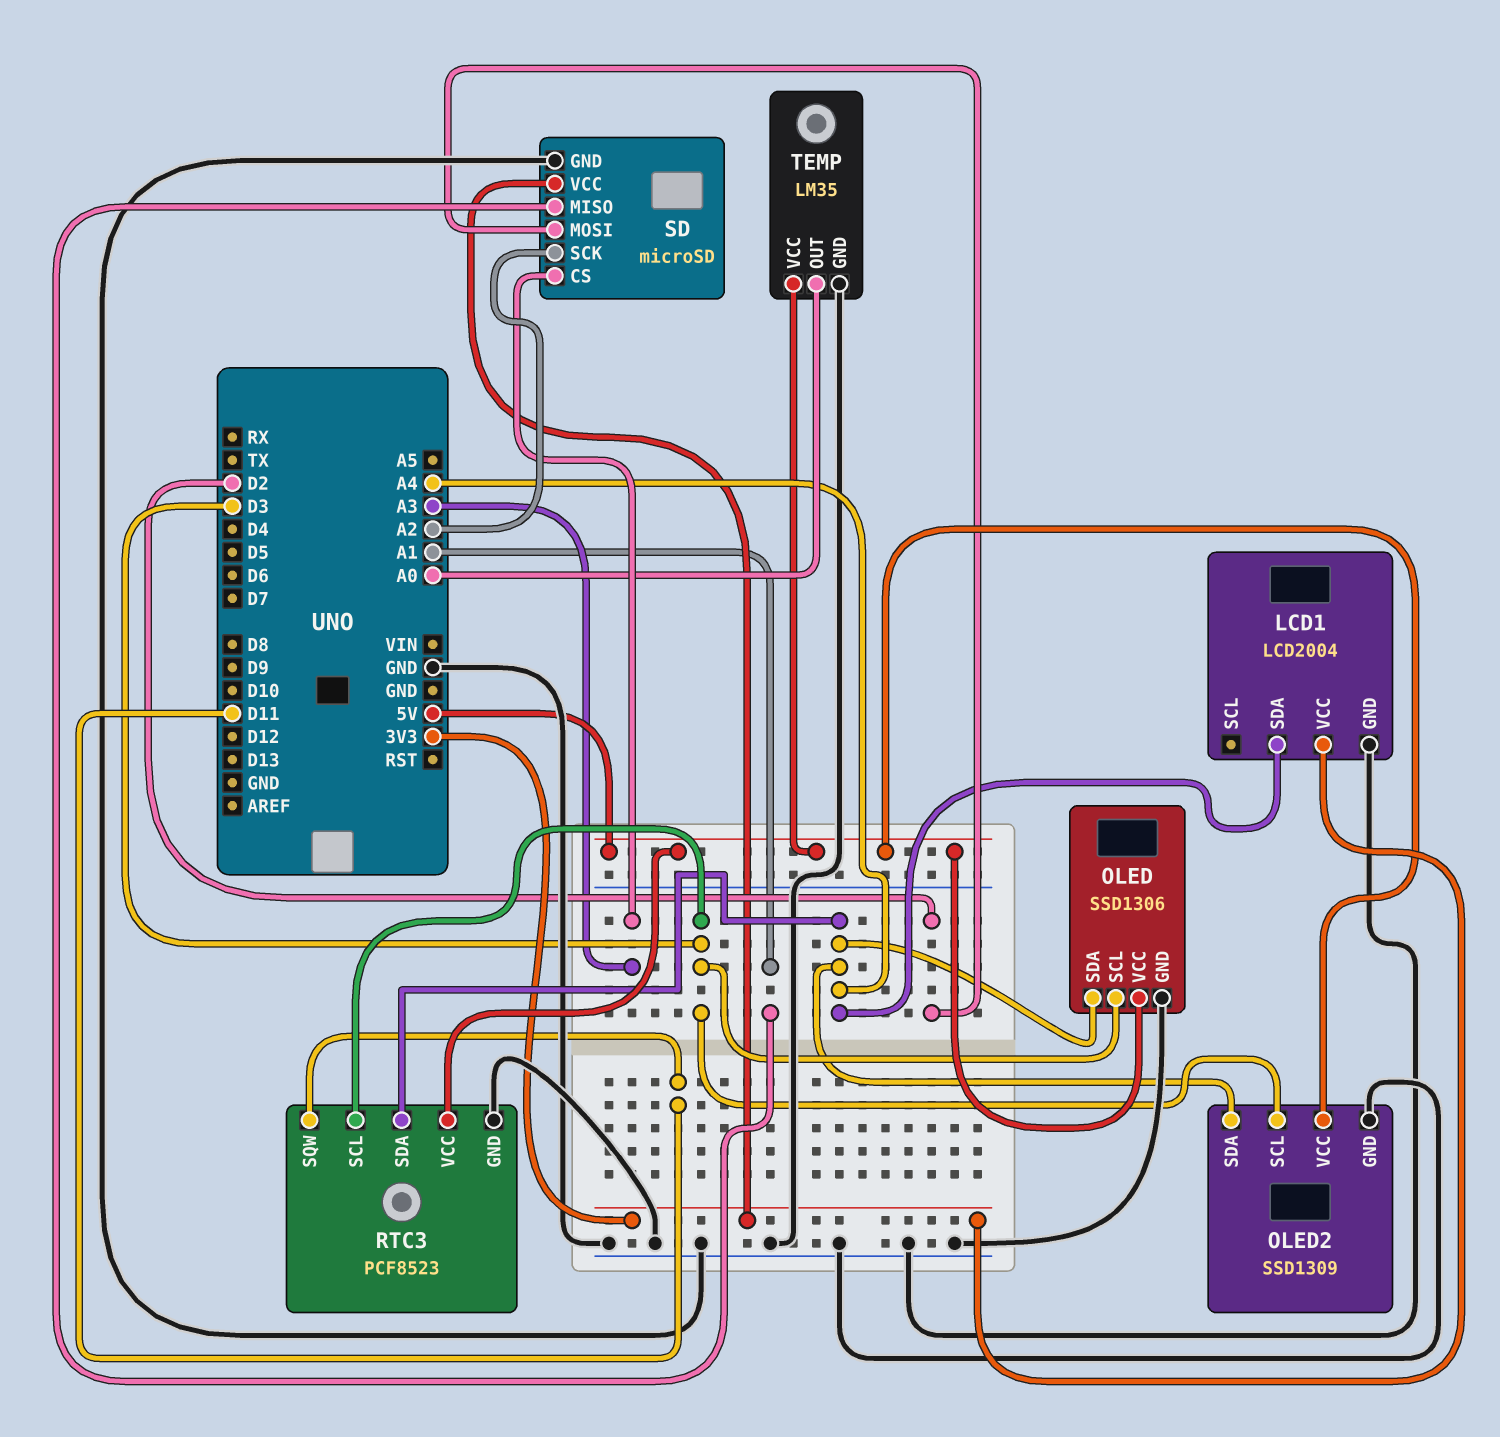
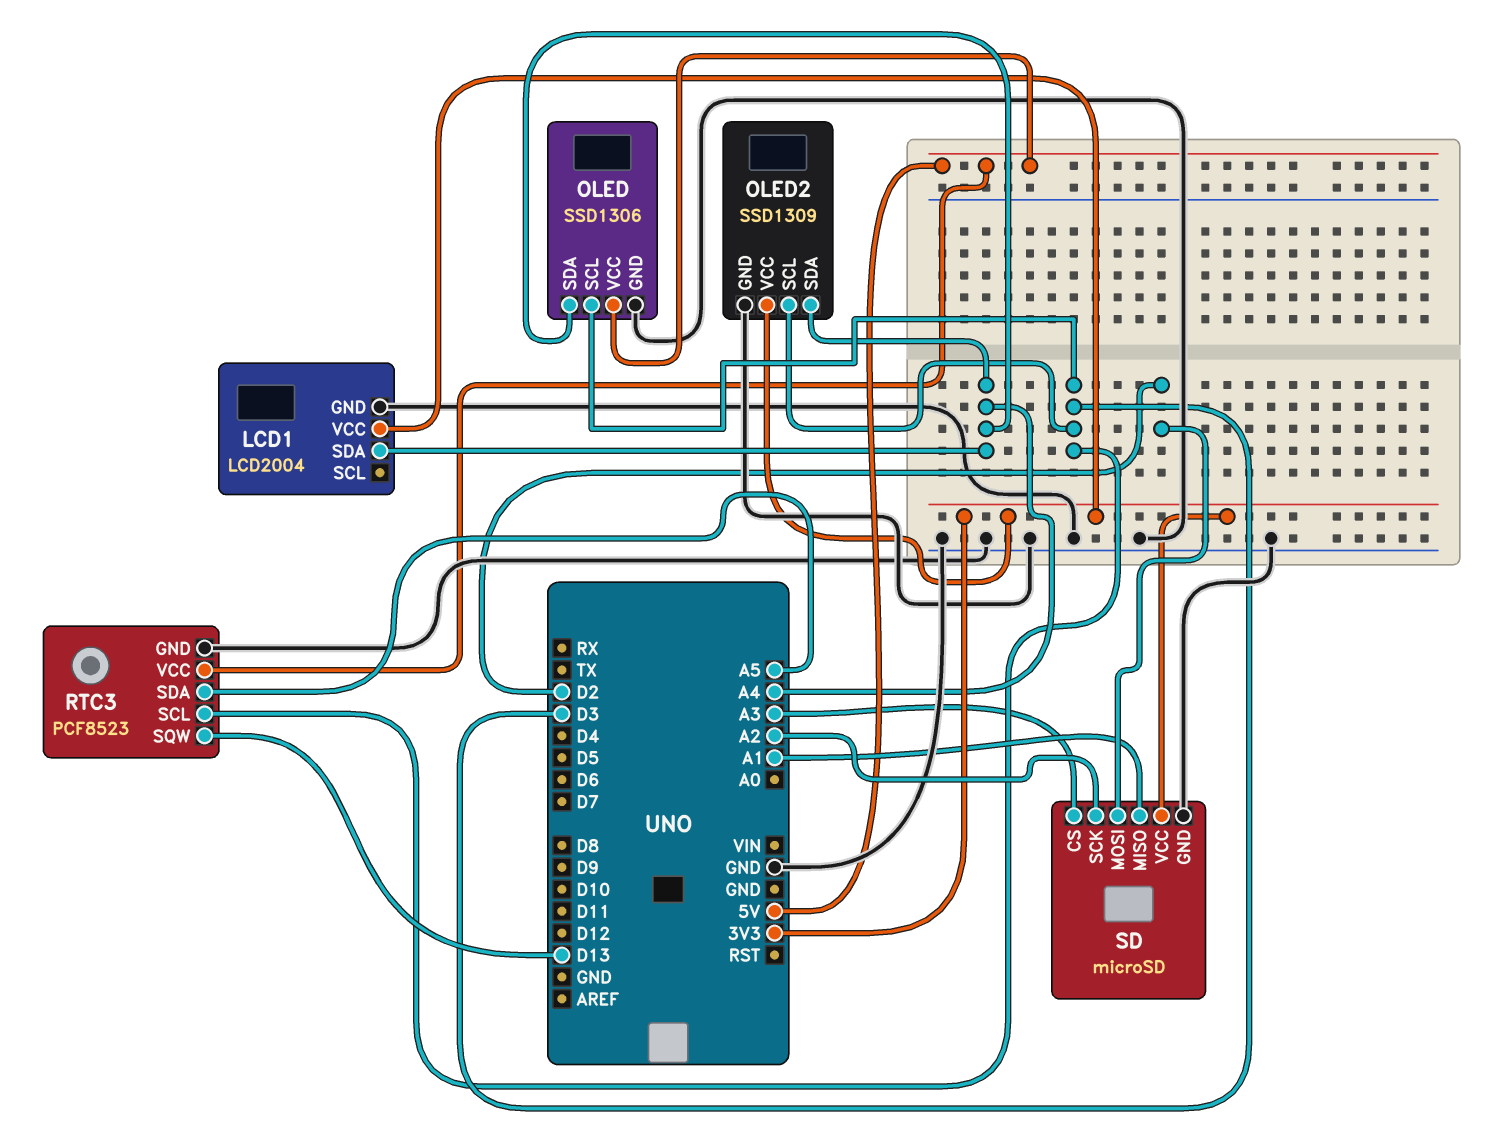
OLED2 pin VCC: 5V -> 3V3
RTC3 pin SDA: A4 -> A5
RTC3 pin SQW: D11 -> D13
TEMP: LM35 -> none
TEMP pin GND: GND -> none
TEMP pin OUT: A0 -> none
TEMP pin VCC: 5V -> none

